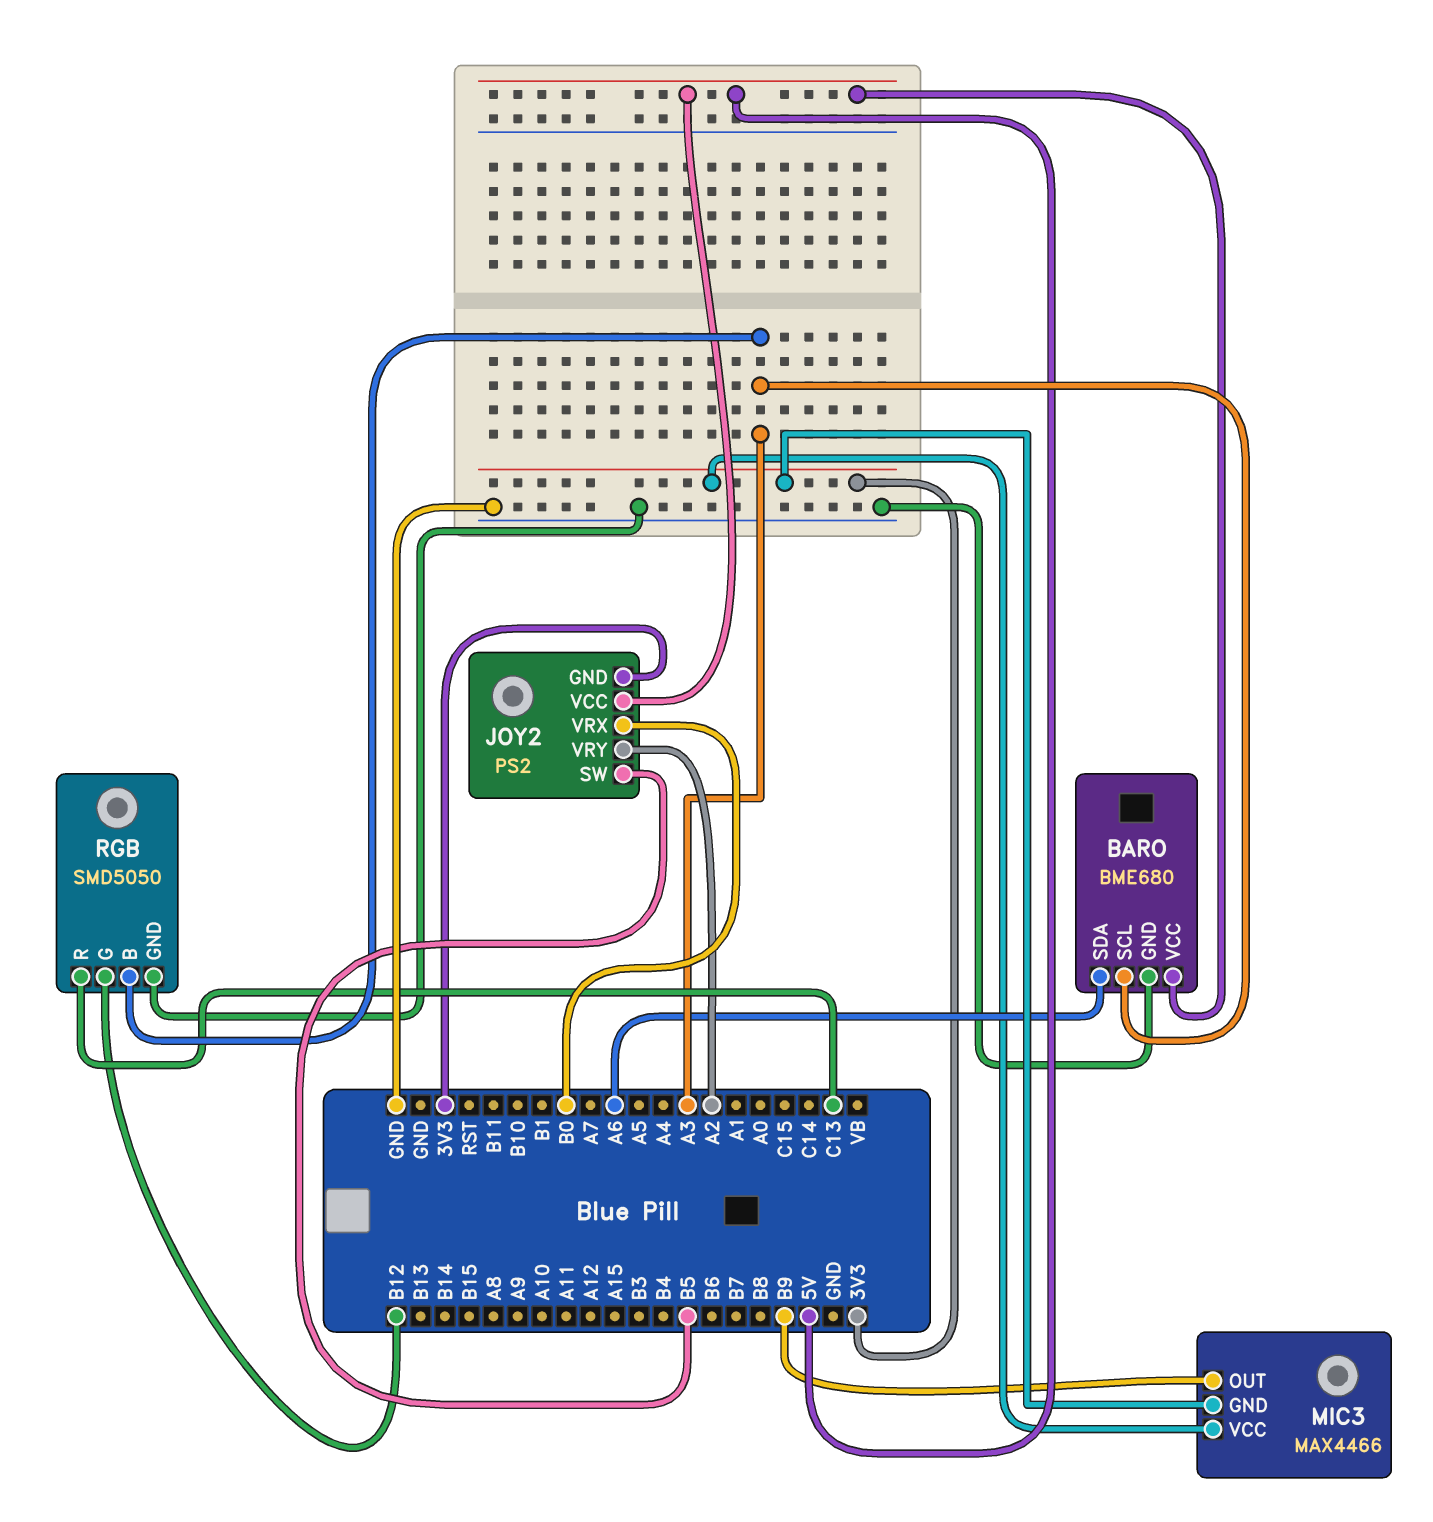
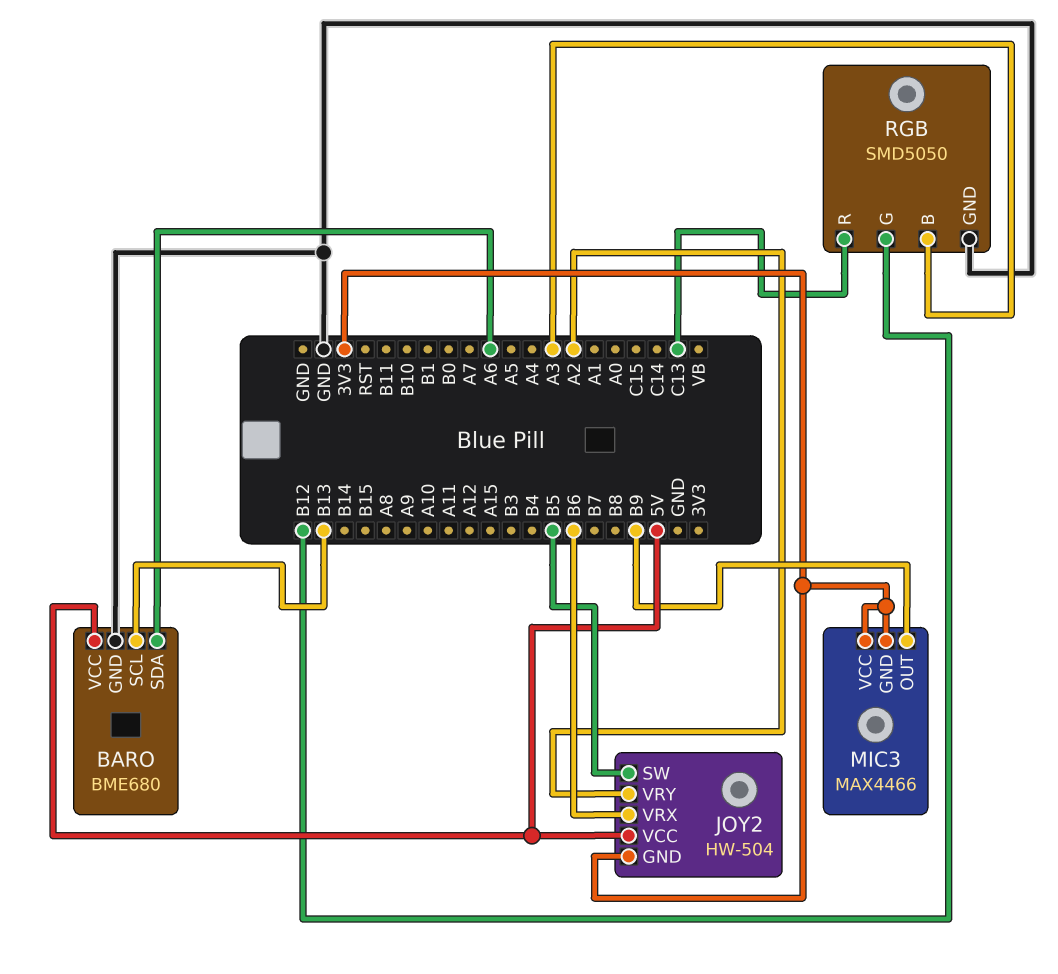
BARO pin SCL: A3 -> B13
JOY2: PS2 -> HW-504
JOY2 pin VRX: B0 -> B6

